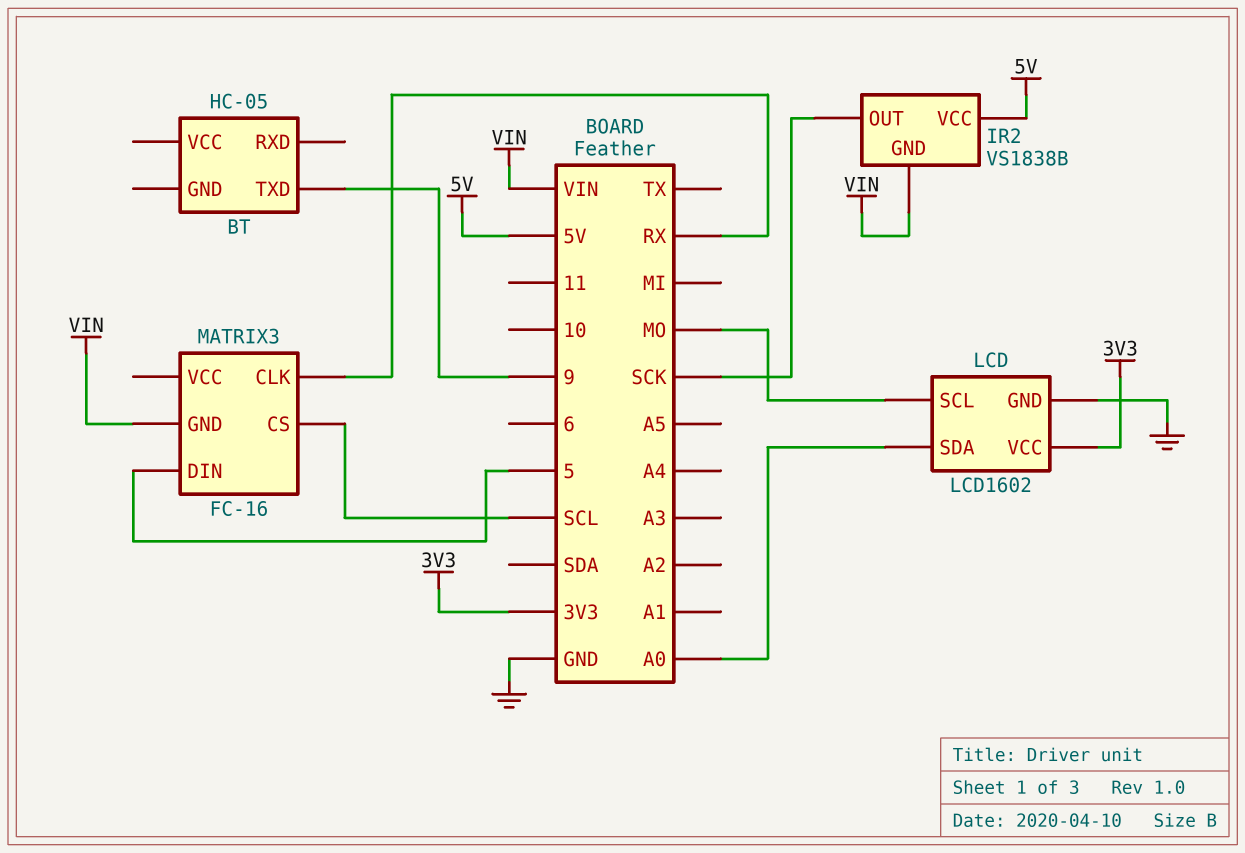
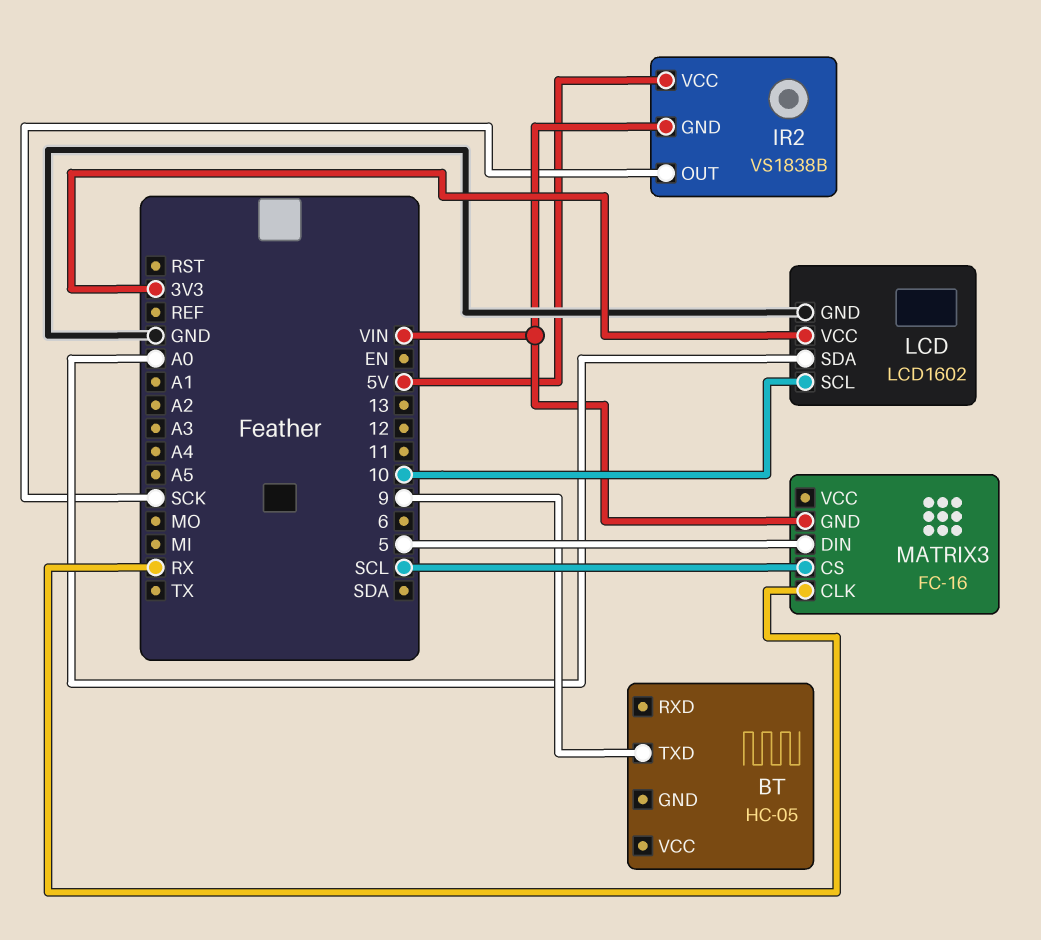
LCD pin SCL: MO -> 10

